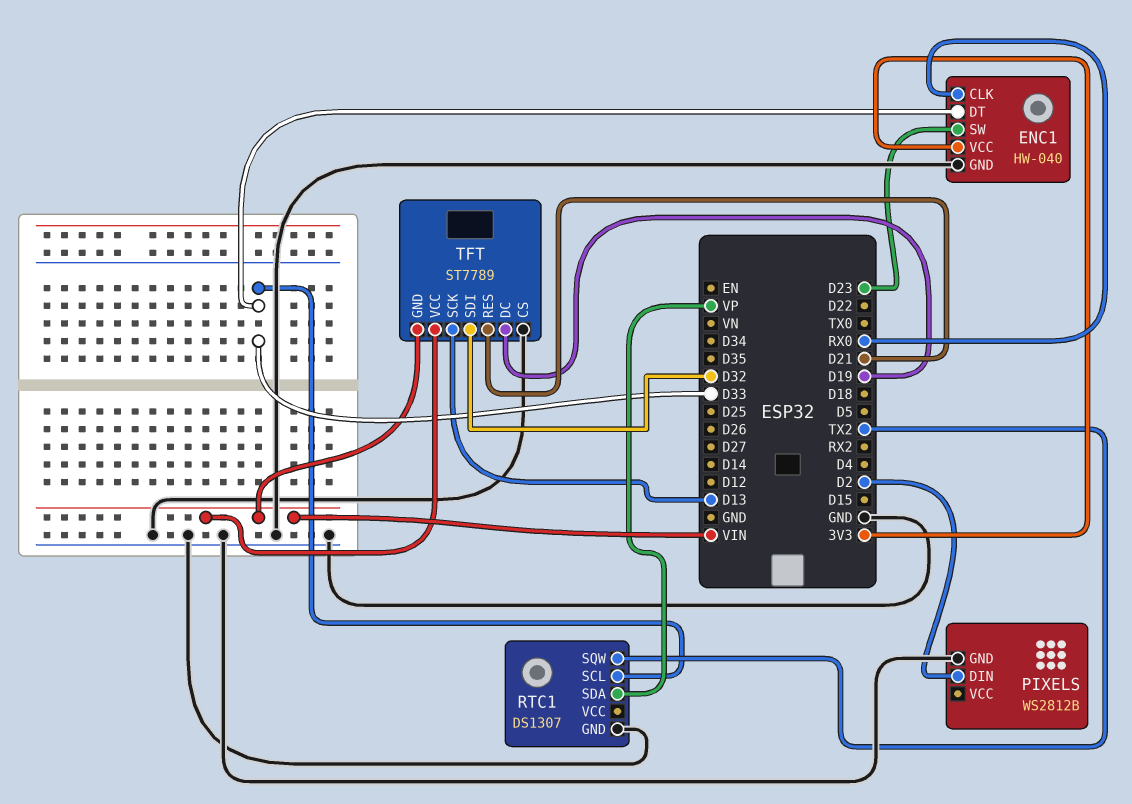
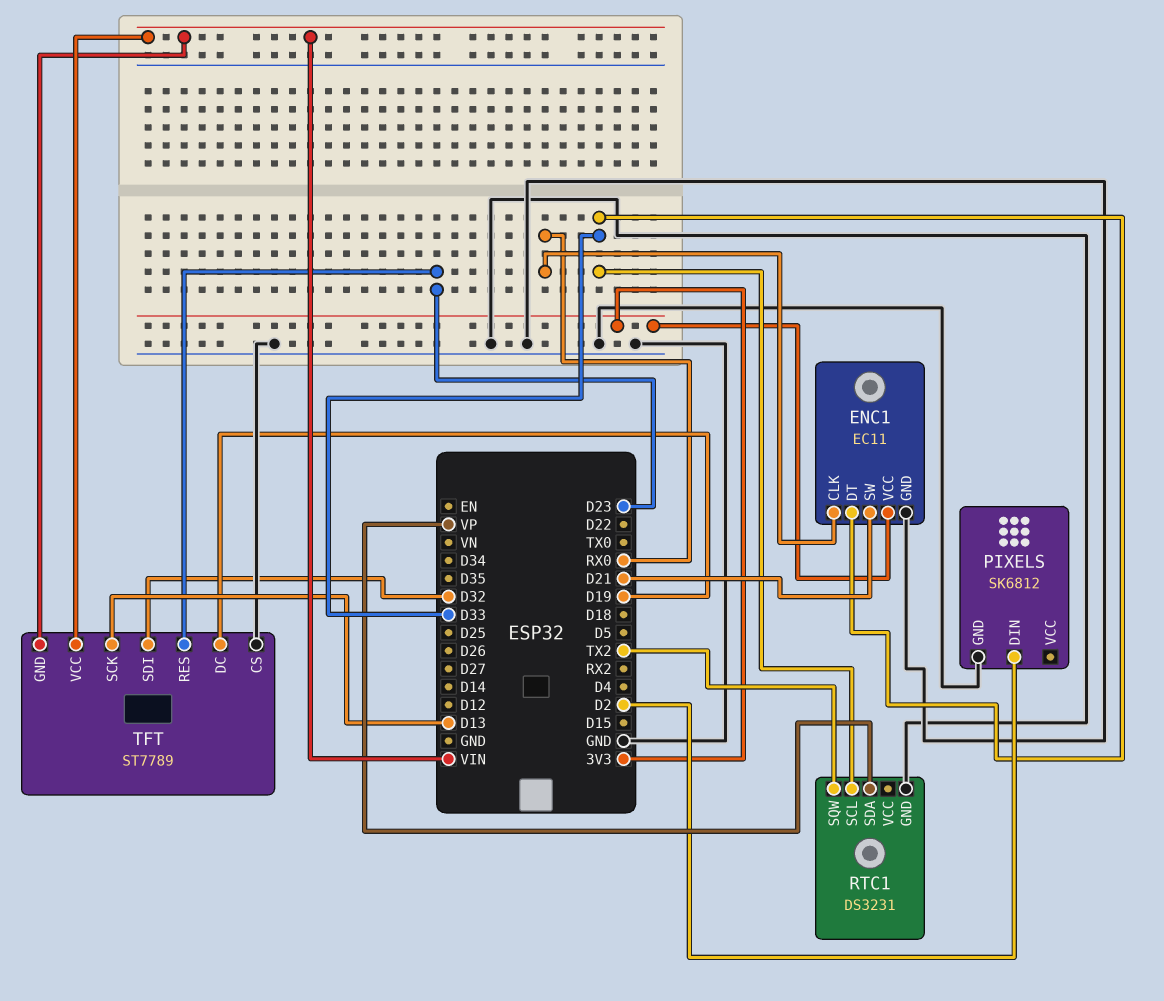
ENC1: HW-040 -> EC11
ENC1 pin SW: D23 -> D21
PIXELS: WS2812B -> SK6812
RTC1: DS1307 -> DS3231
TFT pin RES: D21 -> D23

